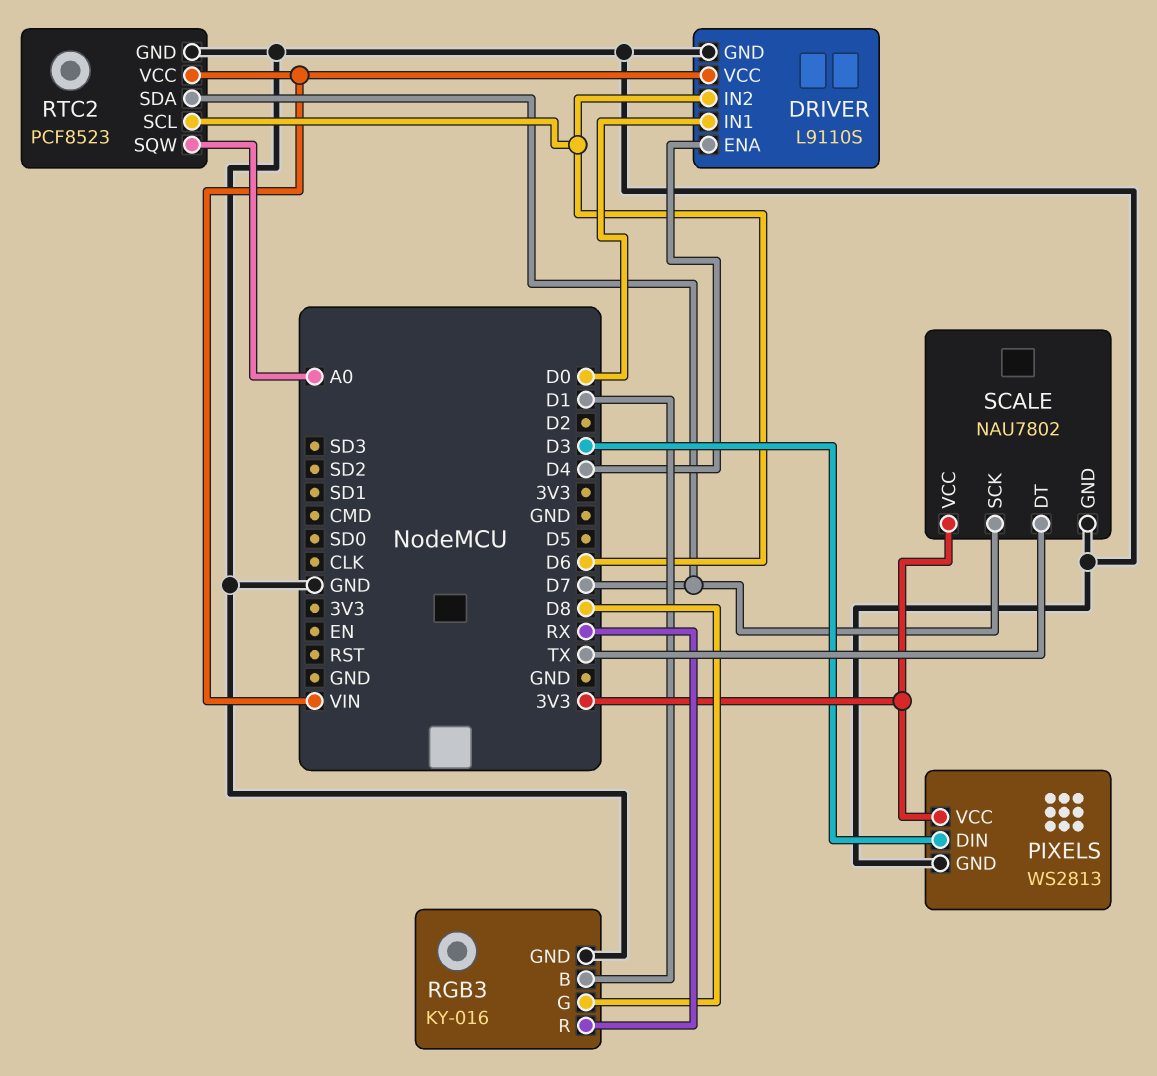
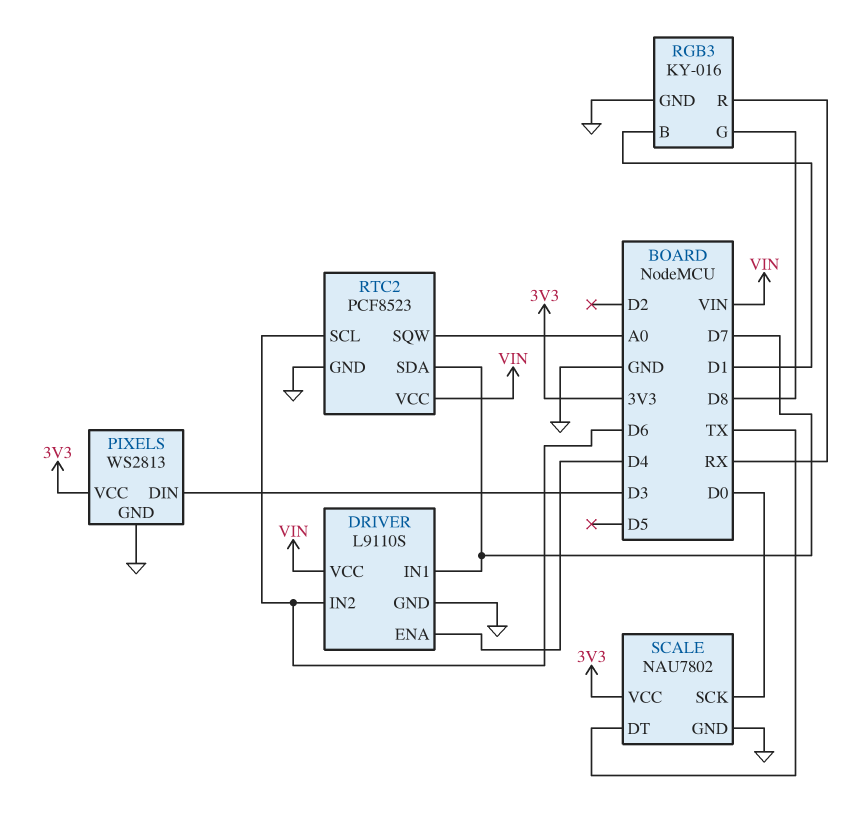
DRIVER pin IN1: D0 -> D7
SCALE pin SCK: D7 -> D0

